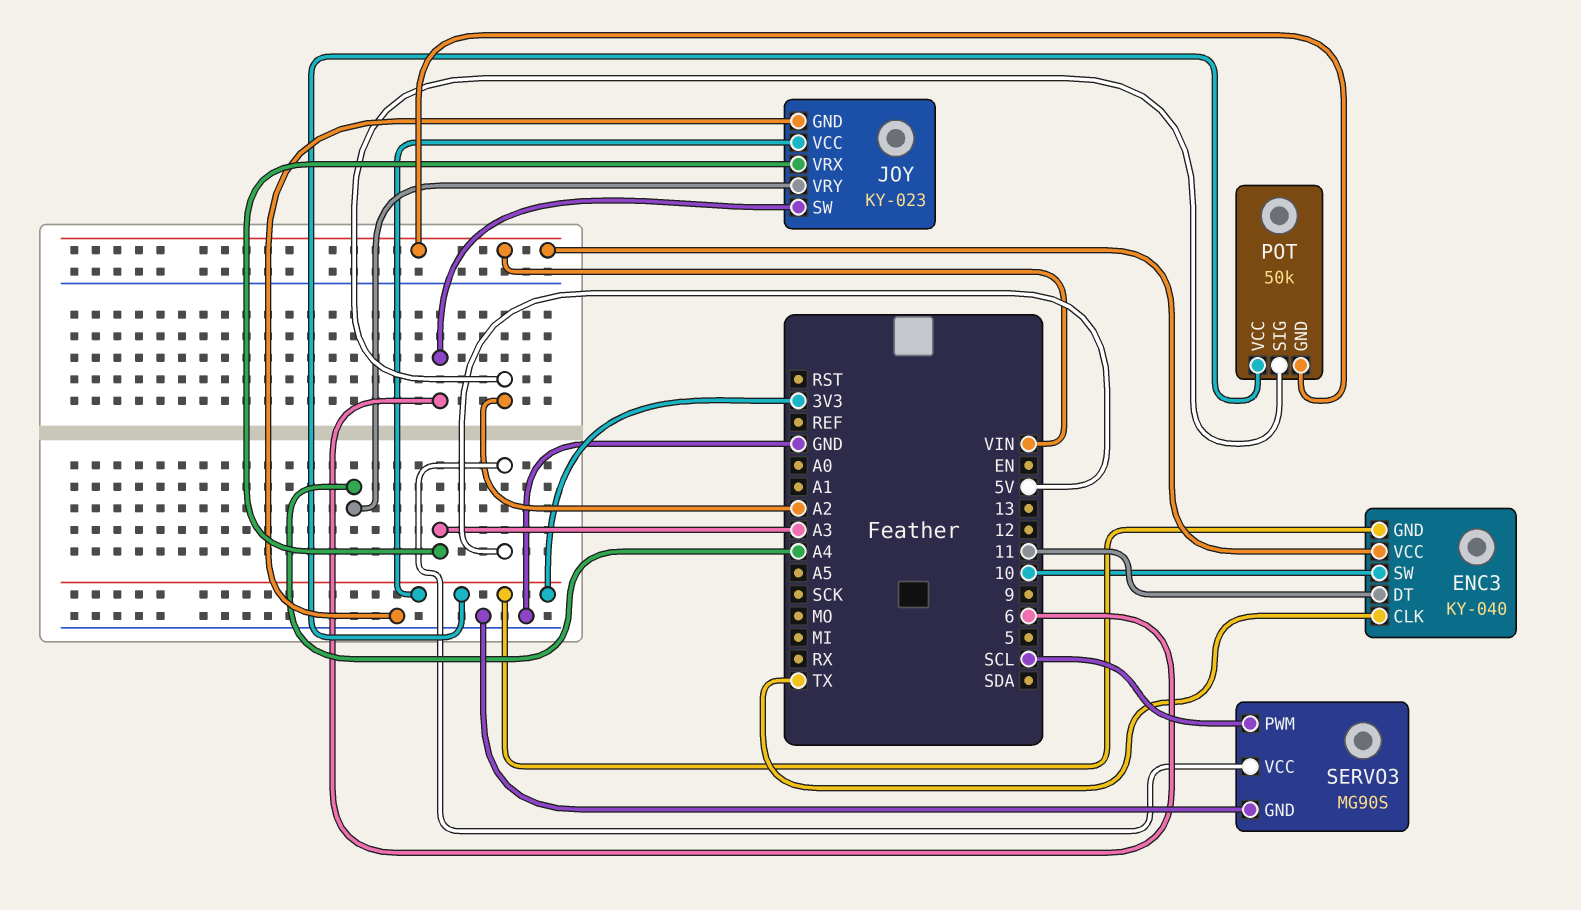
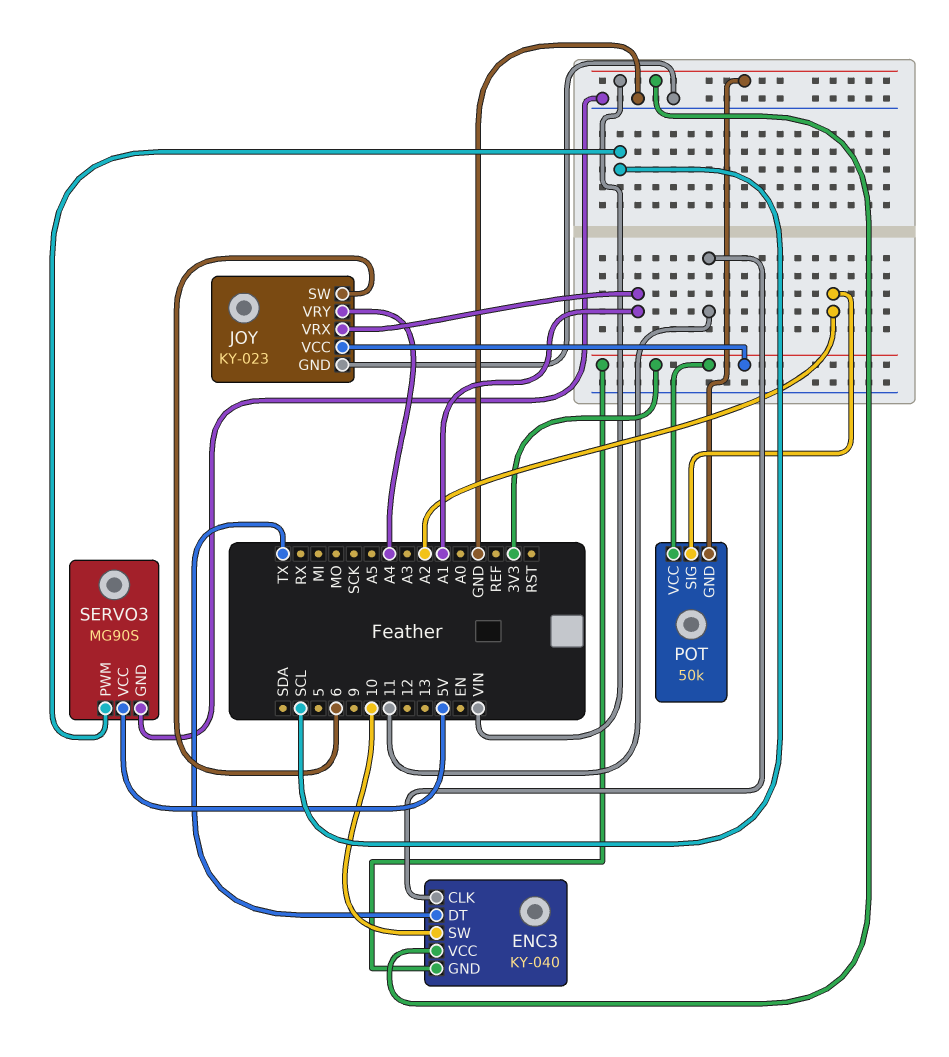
ENC3 pin CLK: TX -> 11
ENC3 pin DT: 11 -> TX
JOY pin VRX: A3 -> A1

